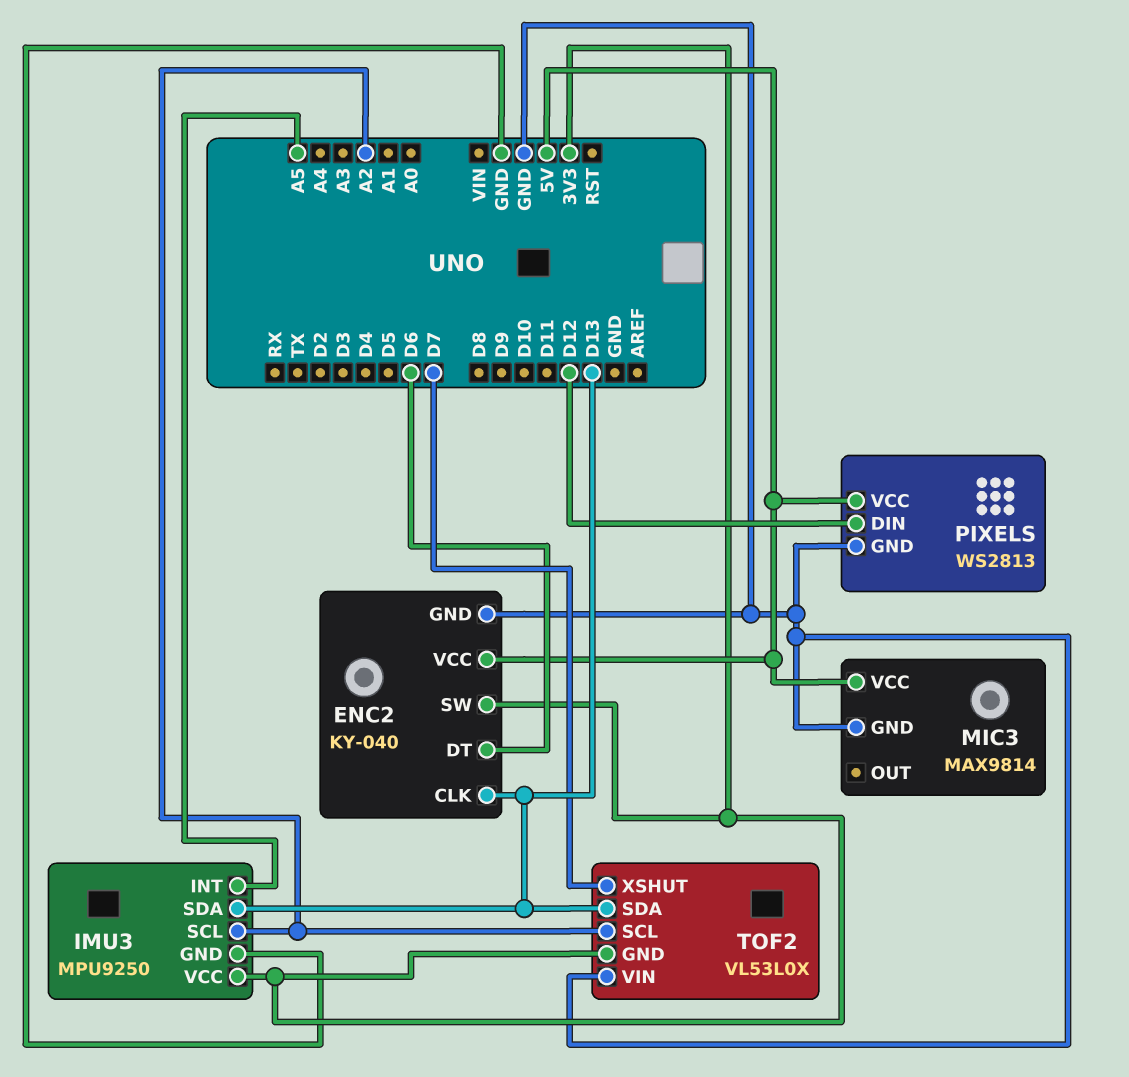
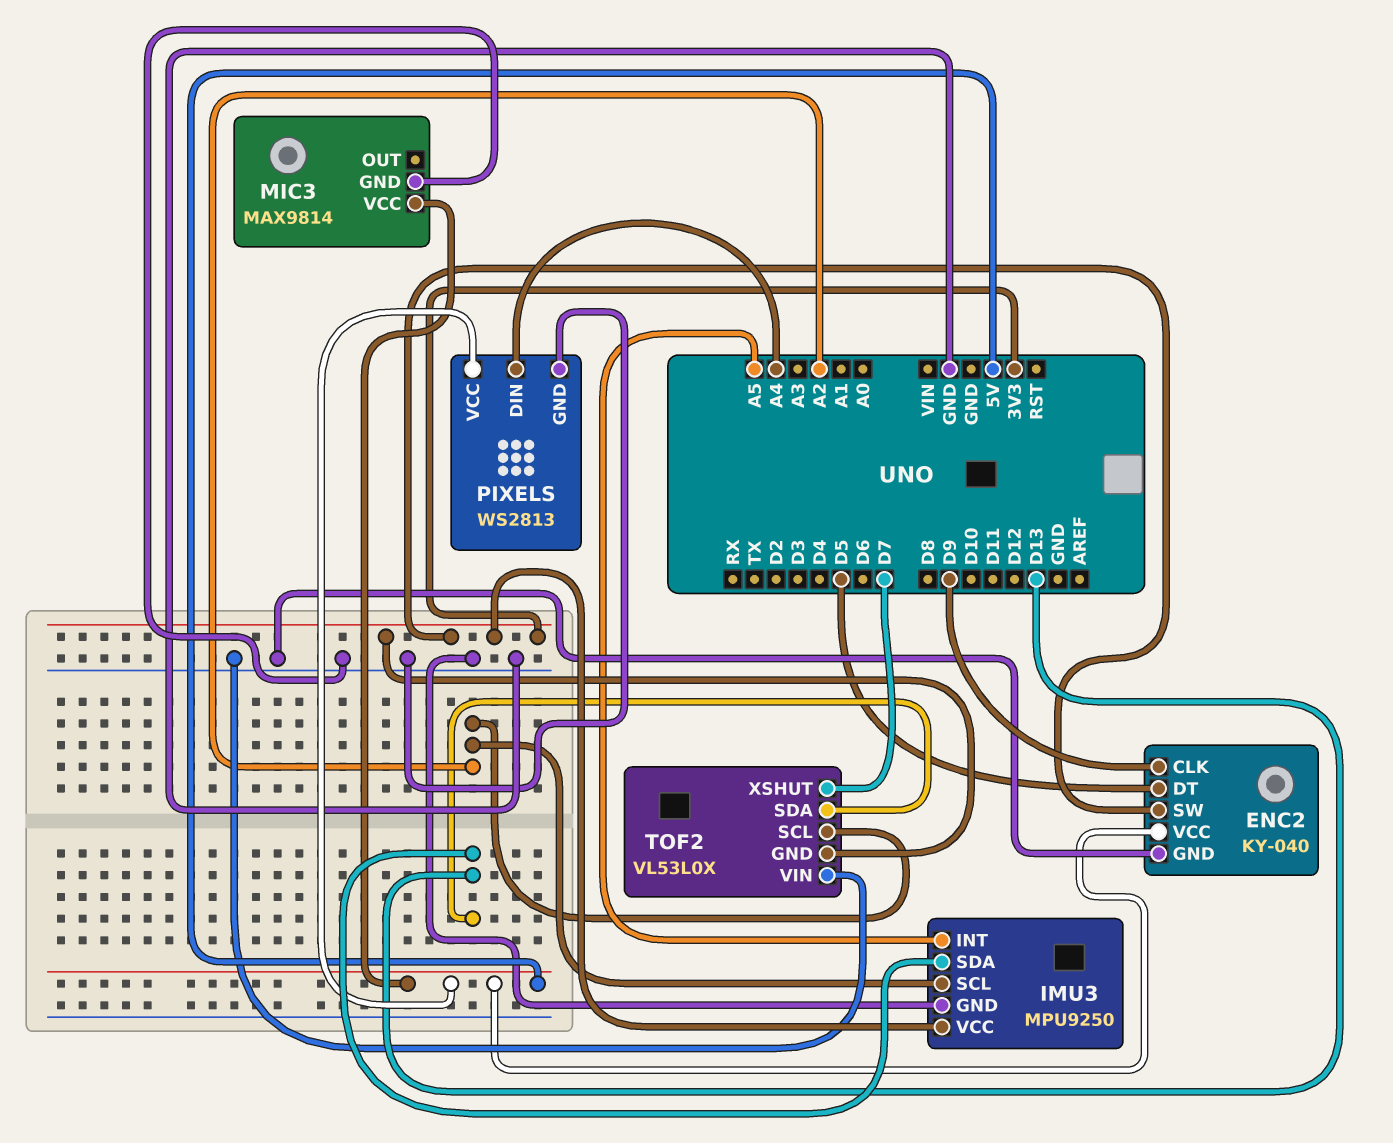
ENC2 pin CLK: D13 -> D9
ENC2 pin DT: D6 -> D5
PIXELS pin DIN: D12 -> A4

